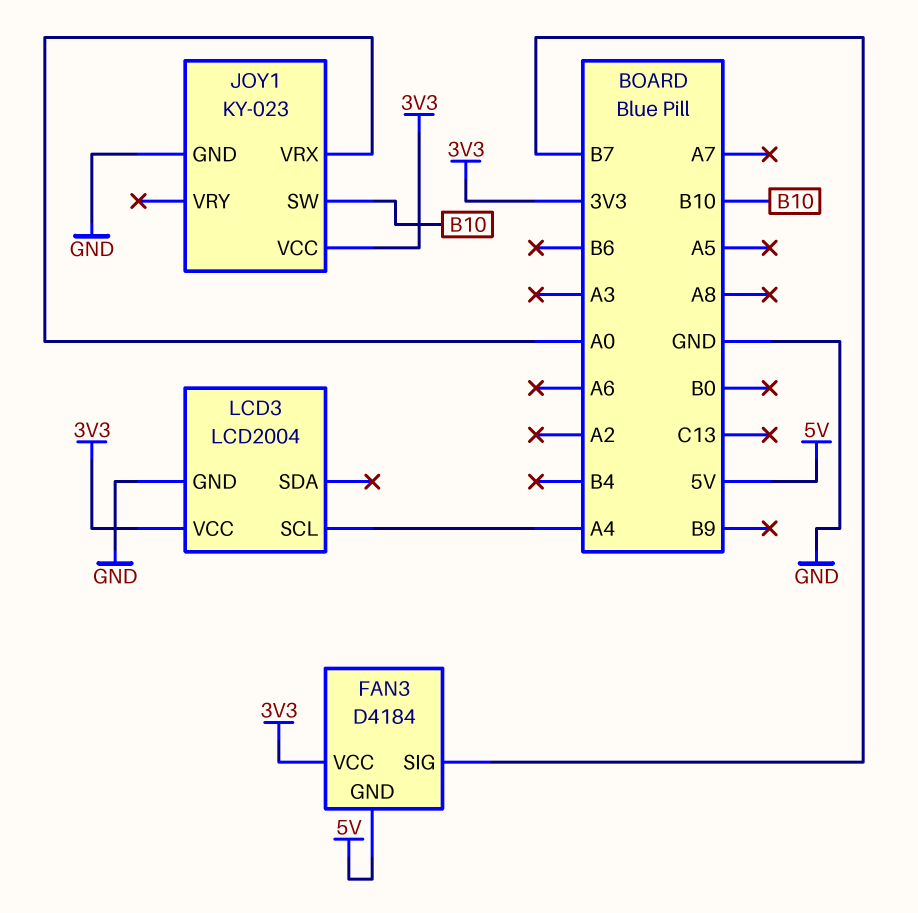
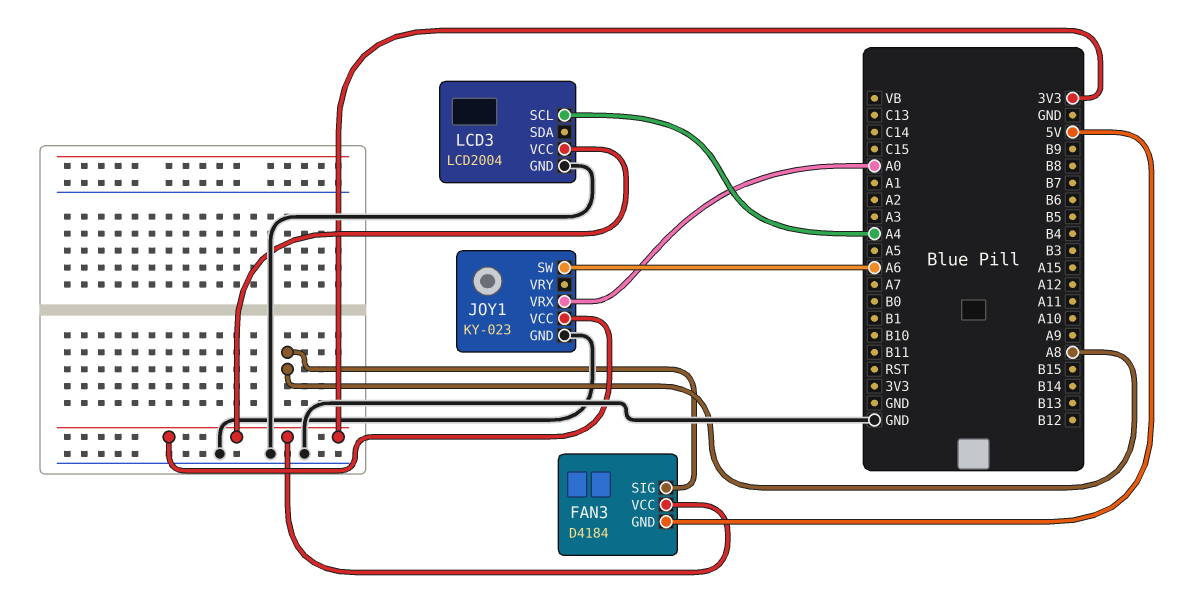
FAN3 pin SIG: B7 -> A8
JOY1 pin SW: B10 -> A6

